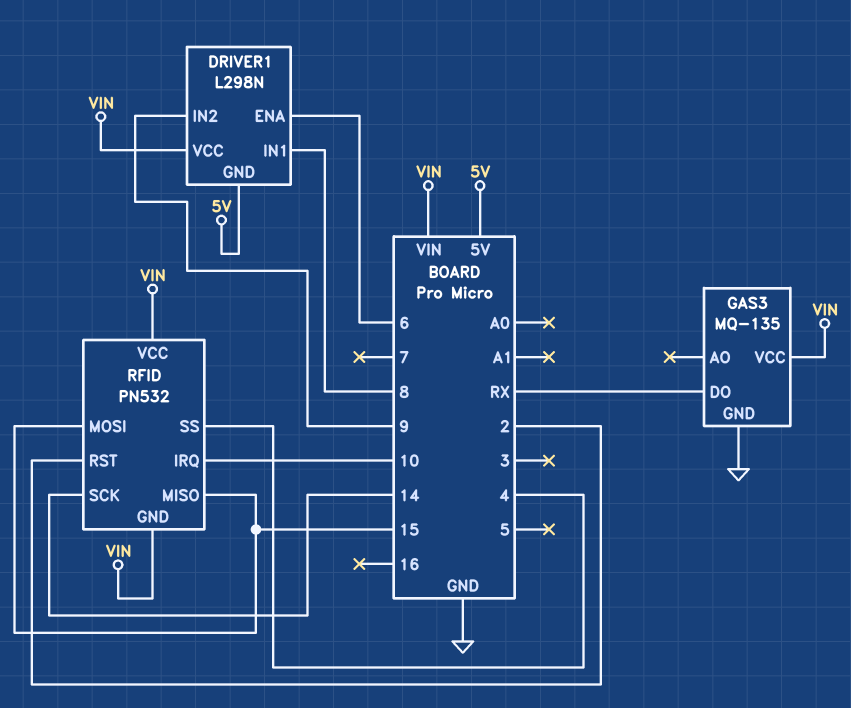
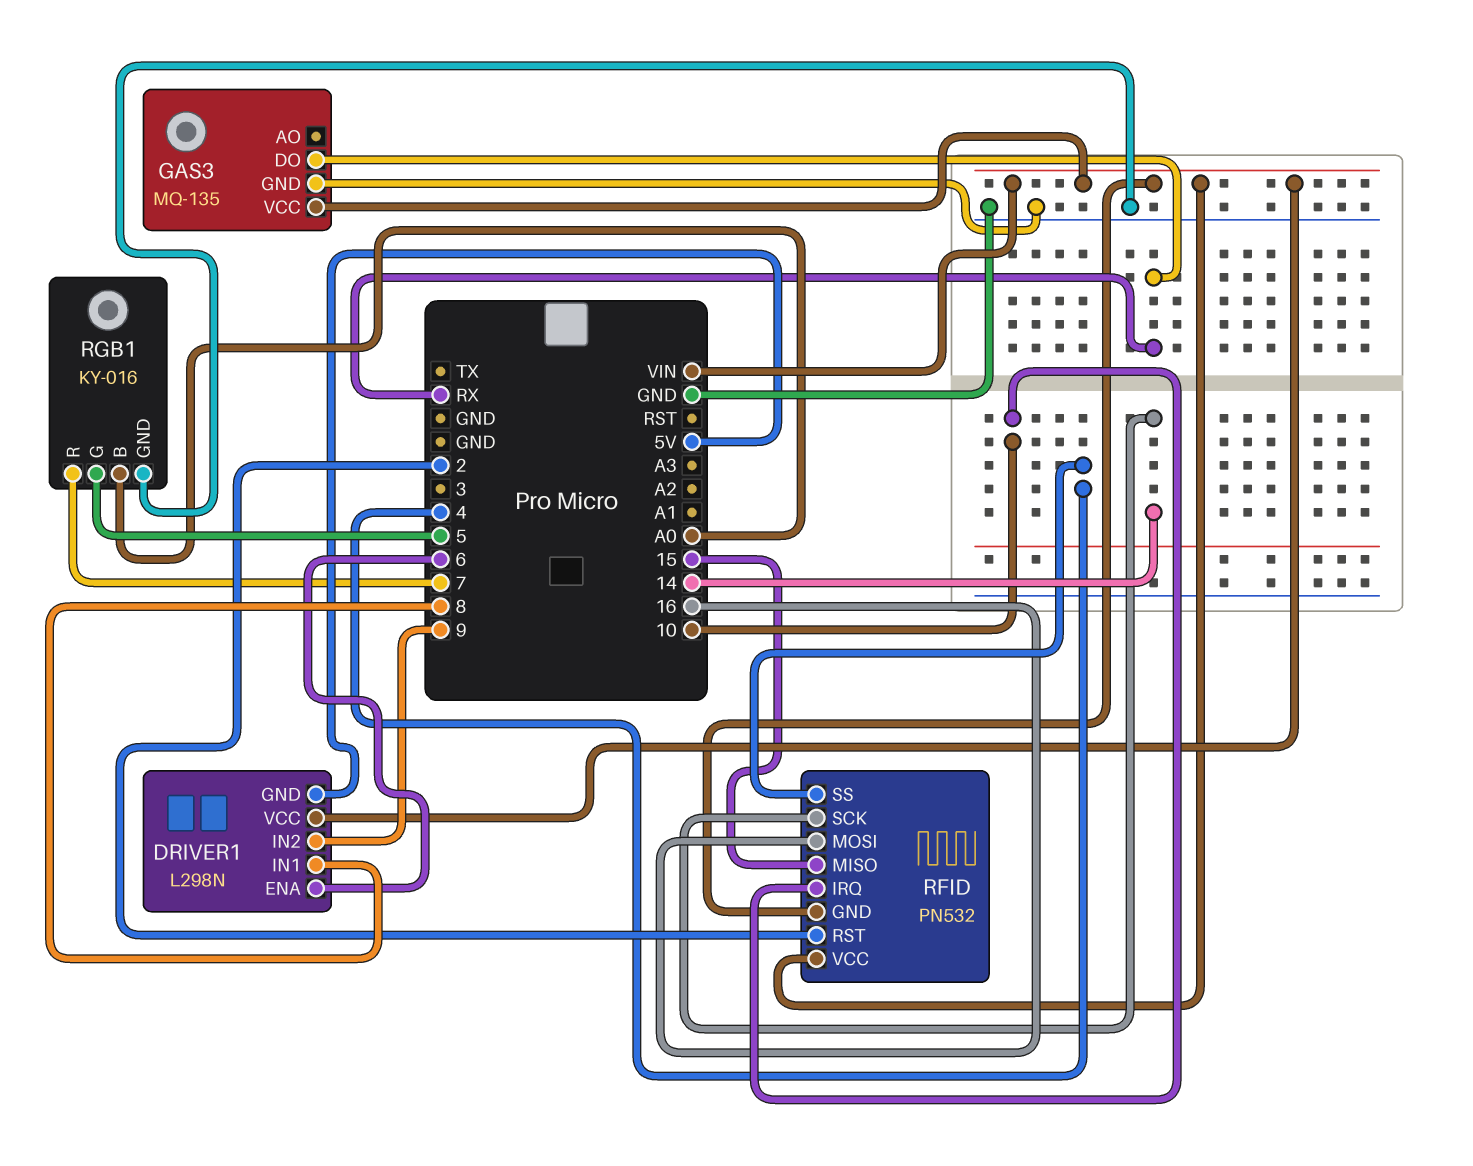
RFID pin MOSI: 15 -> 16
RGB1: none -> KY-016
RGB1 pin B: none -> A0
RGB1 pin G: none -> 5
RGB1 pin GND: none -> GND
RGB1 pin R: none -> 7

